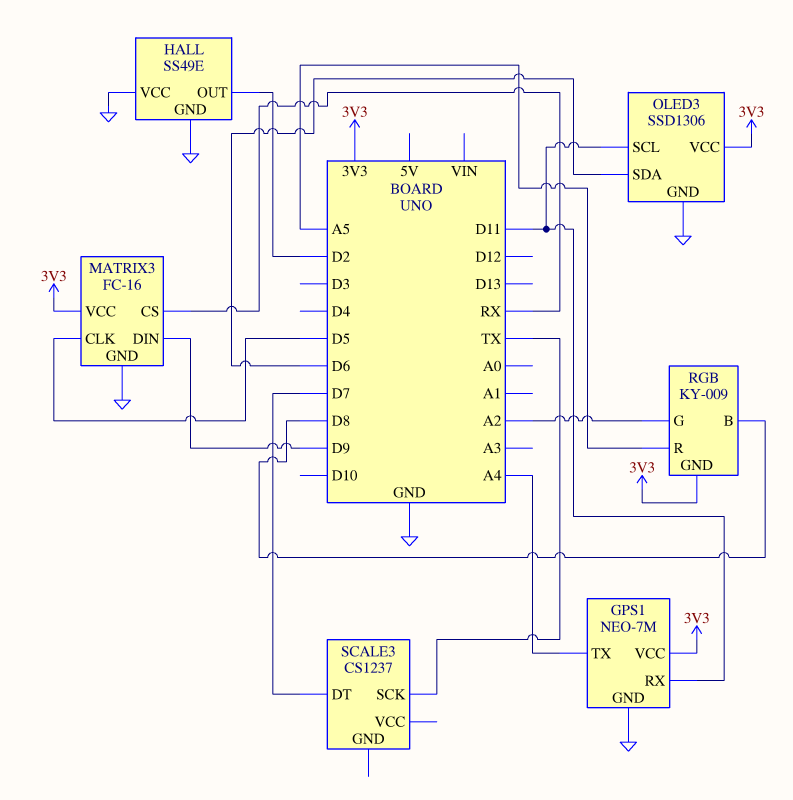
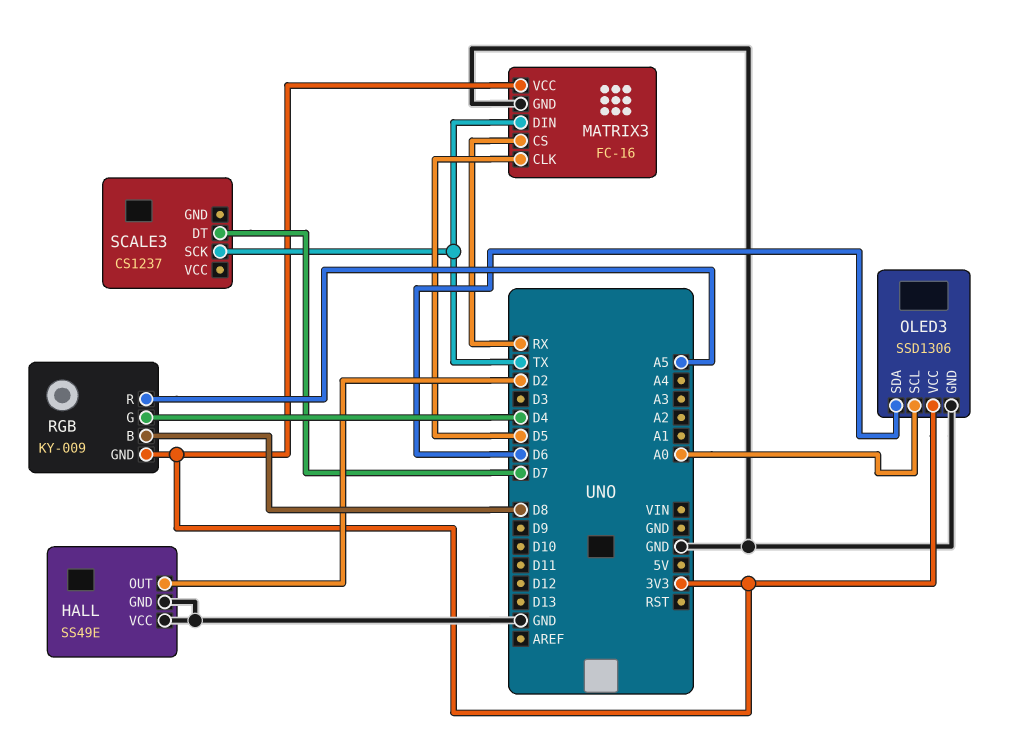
GPS1: NEO-7M -> none
GPS1 pin GND: GND -> none
GPS1 pin RX: D11 -> none
GPS1 pin TX: A4 -> none
GPS1 pin VCC: 3V3 -> none
MATRIX3 pin DIN: D9 -> TX
OLED3 pin SCL: D11 -> A0
RGB pin G: A2 -> D4

